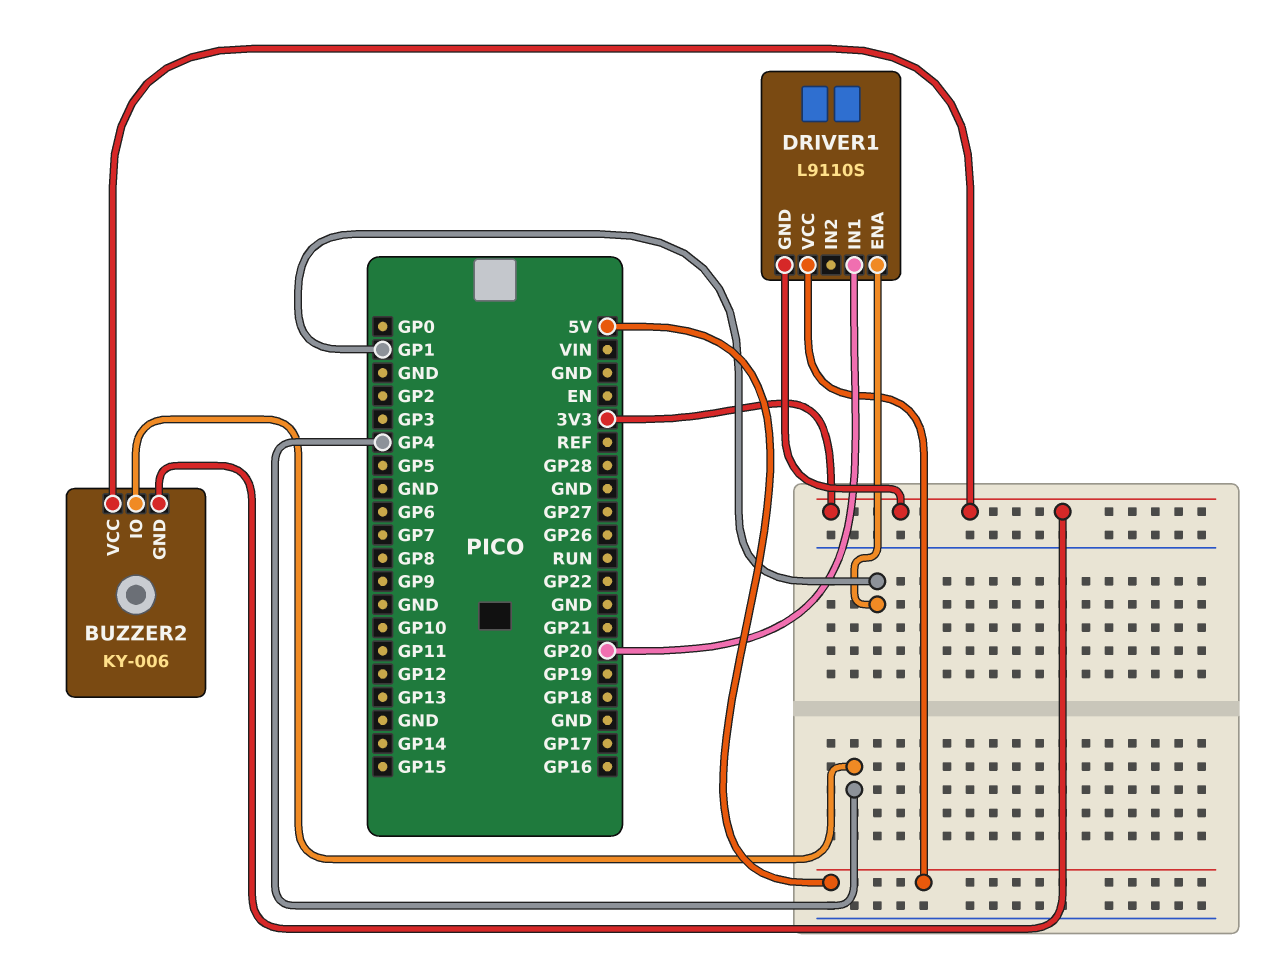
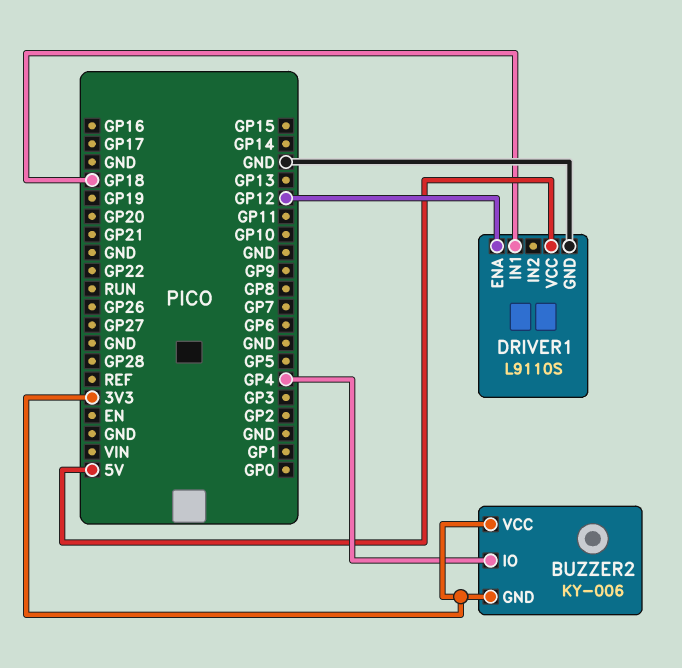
DRIVER1 pin ENA: GP1 -> GP12
DRIVER1 pin GND: 3V3 -> GND
DRIVER1 pin IN1: GP20 -> GP18

